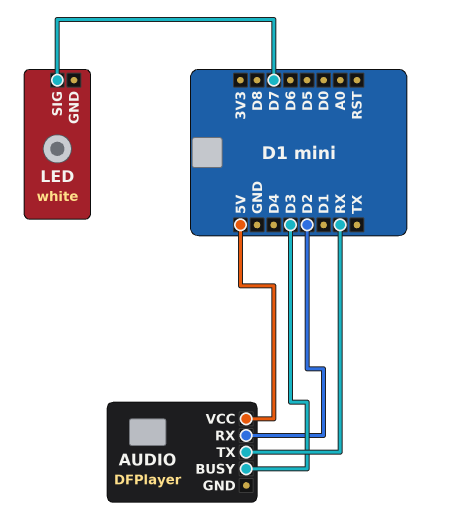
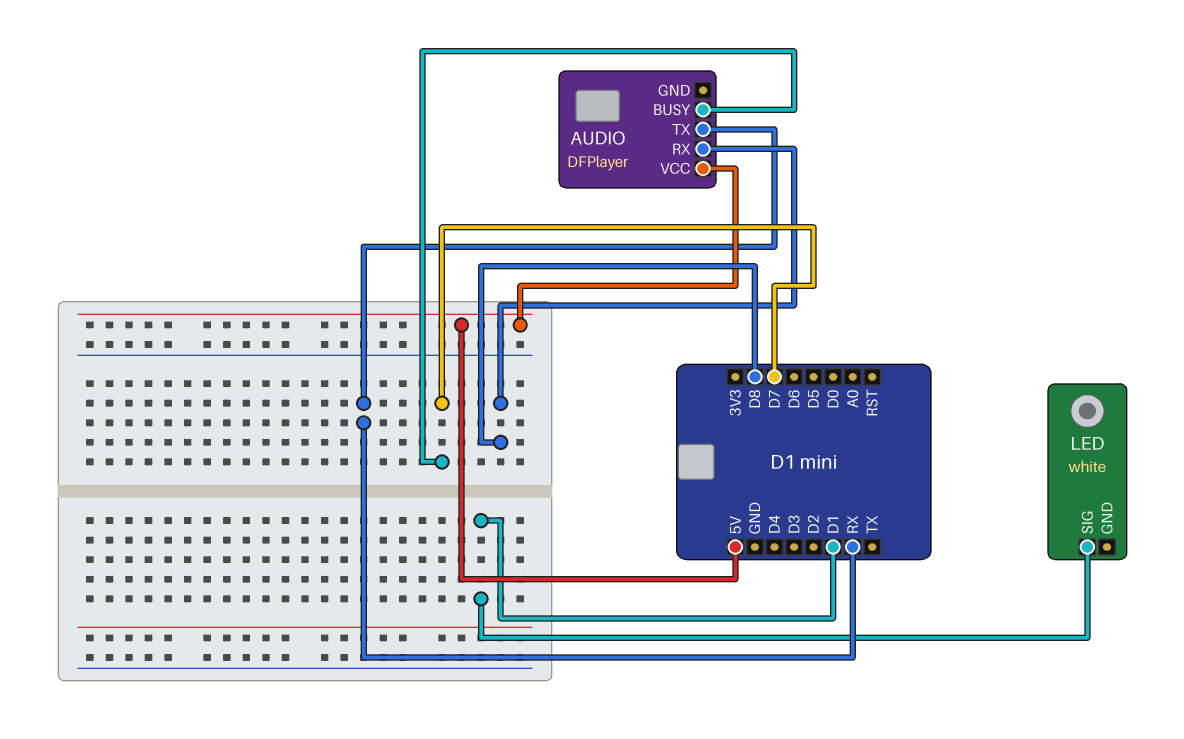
AUDIO pin BUSY: D3 -> D7
AUDIO pin RX: D2 -> D8
LED pin SIG: D7 -> D1

